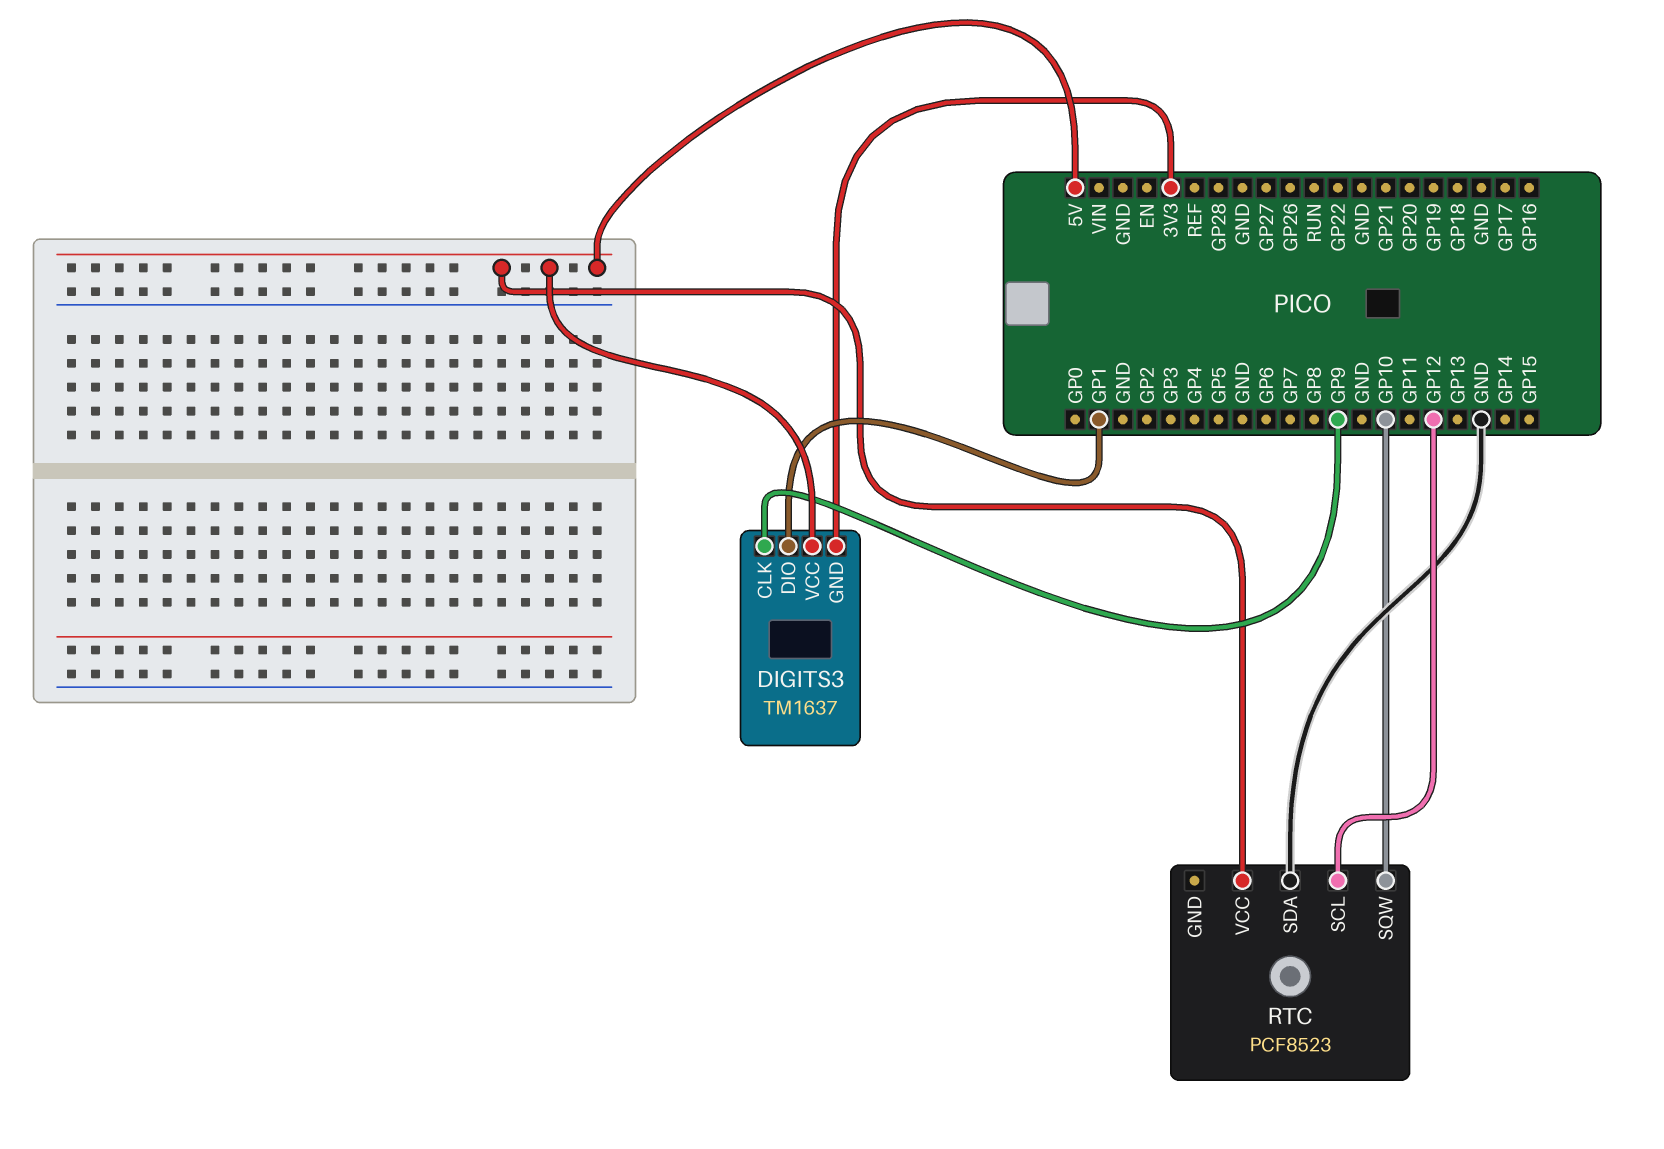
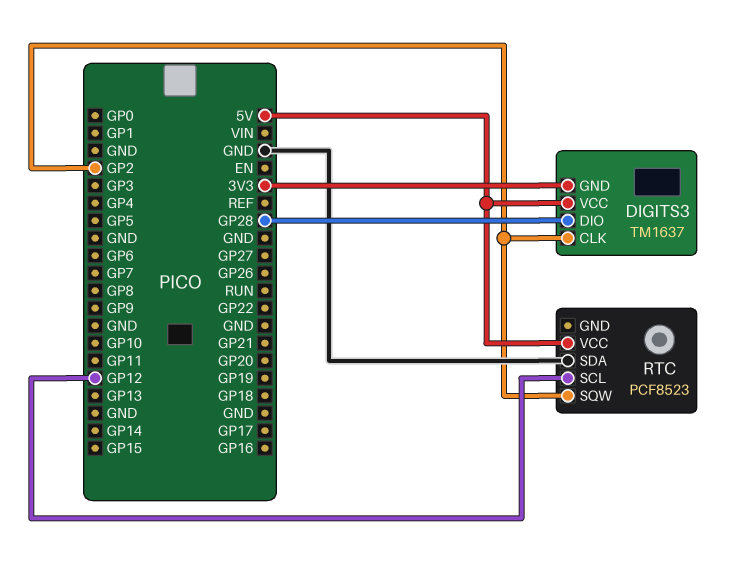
DIGITS3 pin CLK: GP9 -> GP2
DIGITS3 pin DIO: GP1 -> GP28
RTC pin SQW: GP10 -> GP2

